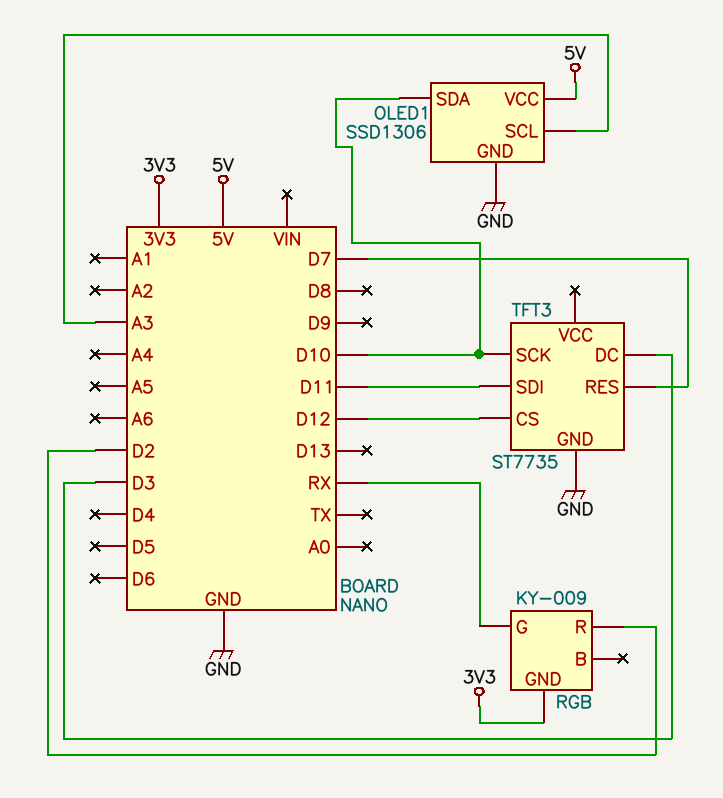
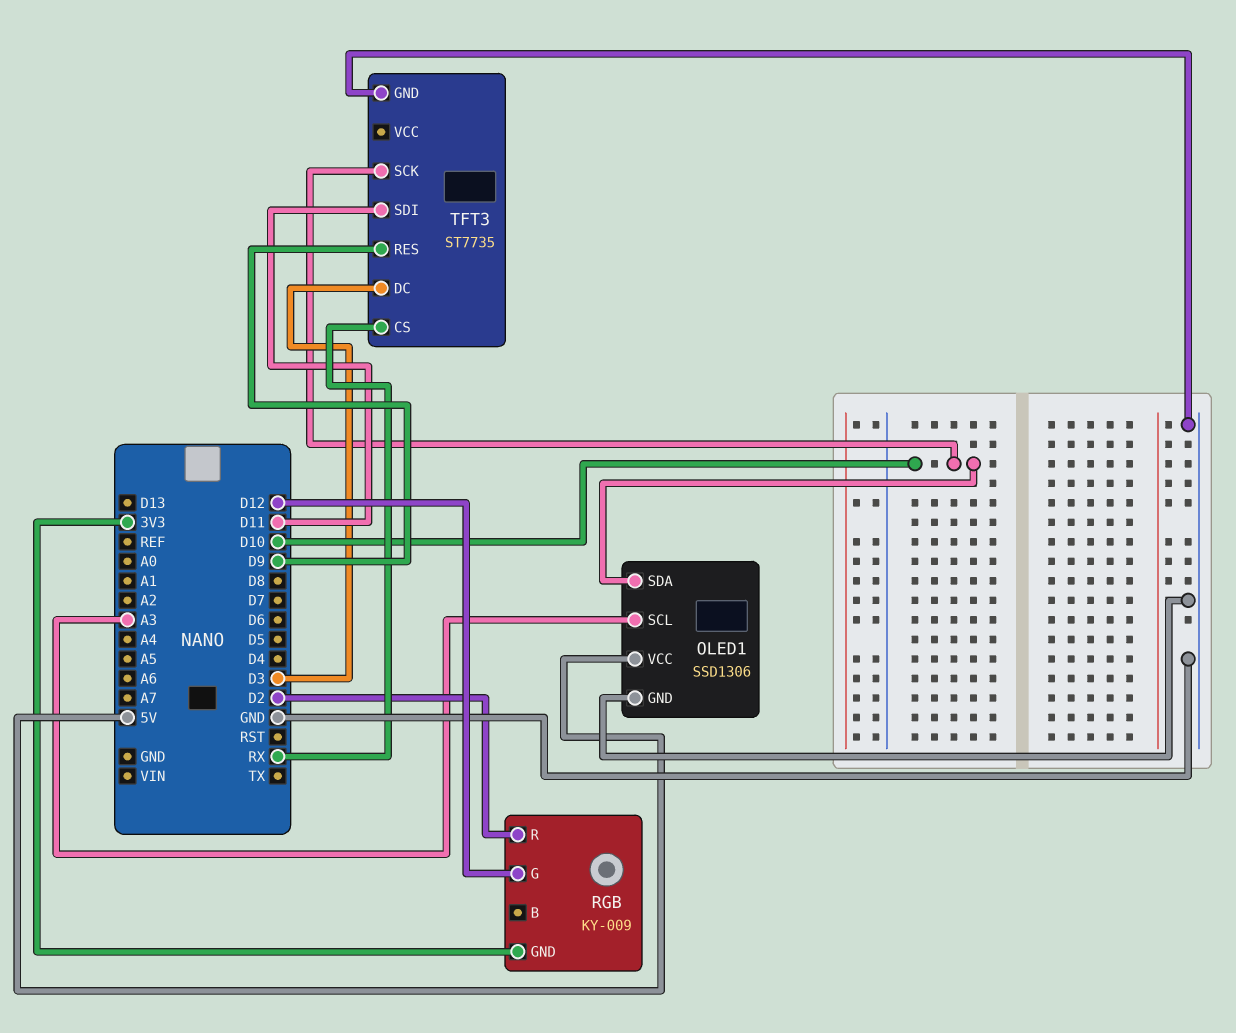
RGB pin G: RX -> D12
TFT3 pin CS: D12 -> RX
TFT3 pin RES: D7 -> D9

